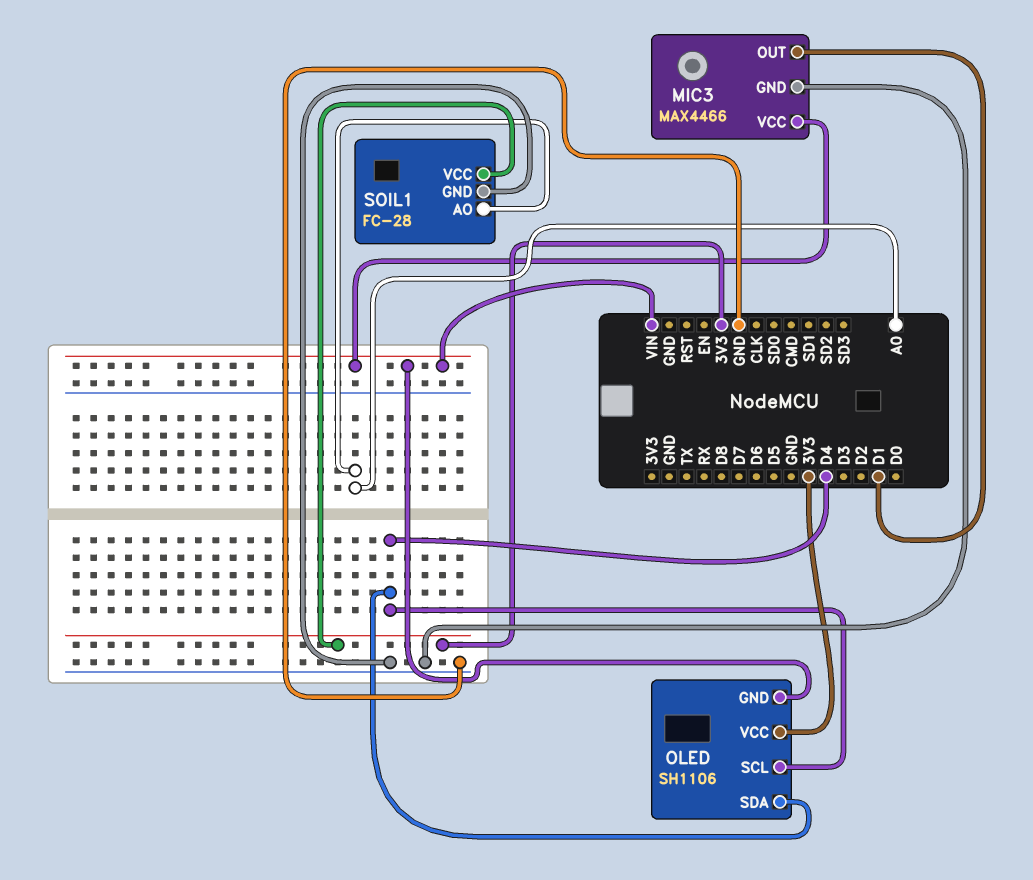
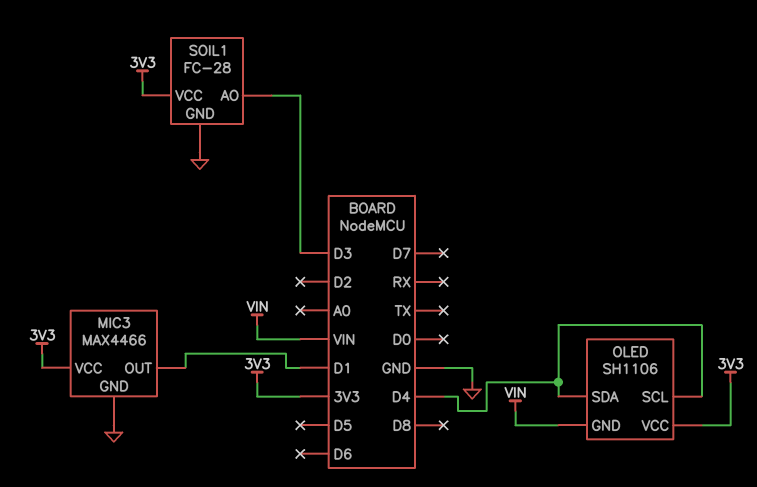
MIC3 pin VCC: VIN -> 3V3
SOIL1 pin AO: A0 -> D3

